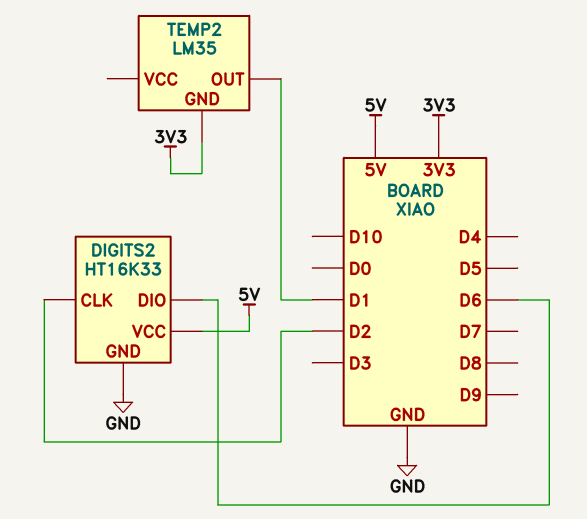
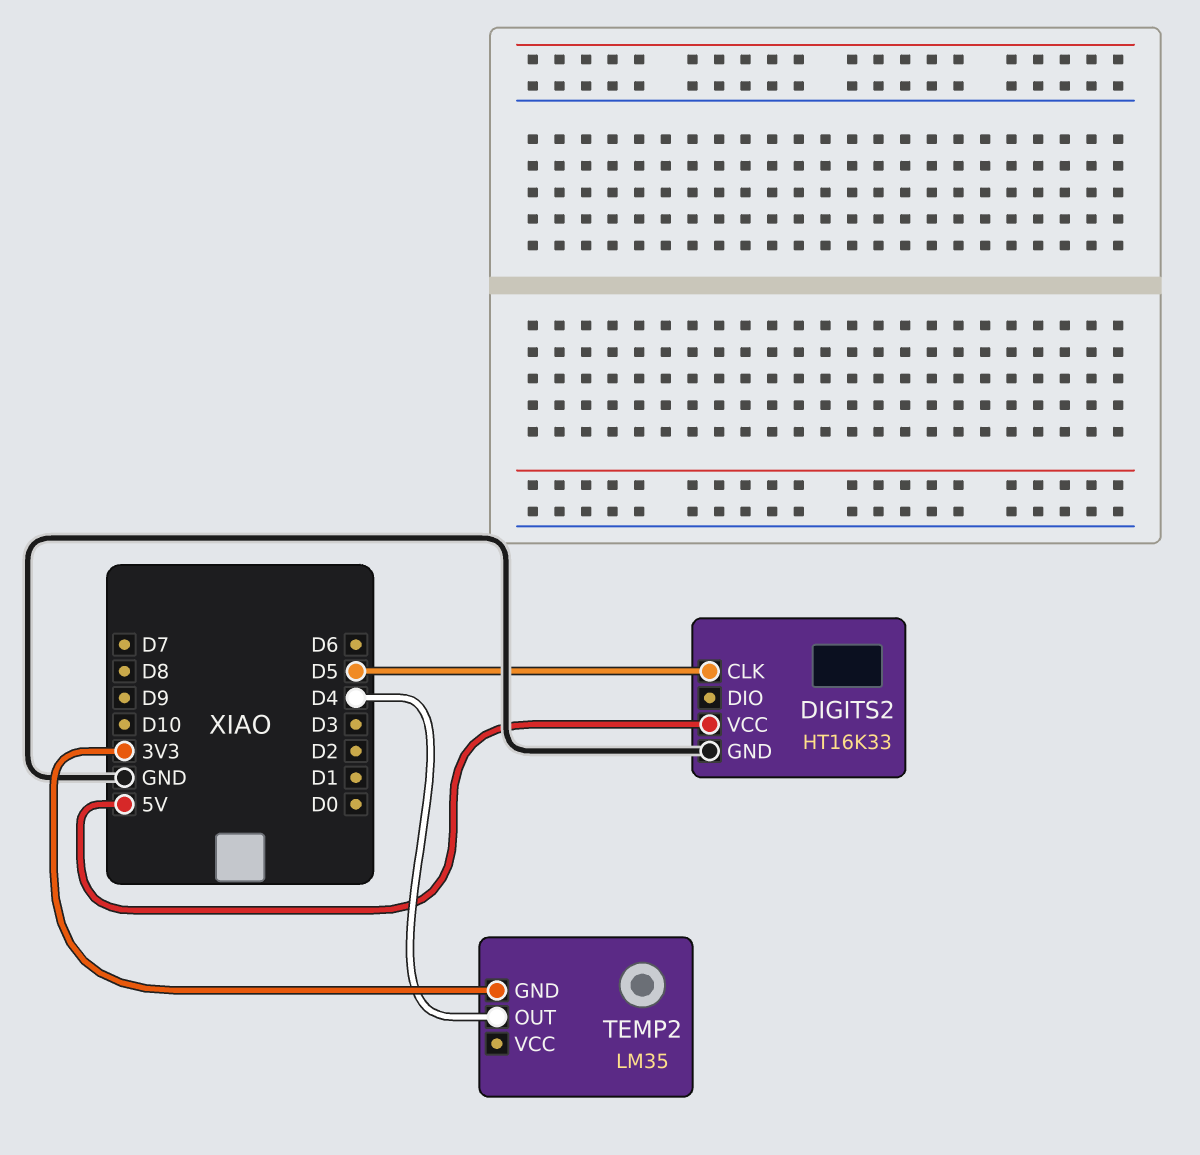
DIGITS2 pin CLK: D2 -> D5
DIGITS2 pin DIO: D6 -> none
TEMP2 pin OUT: D1 -> D4

